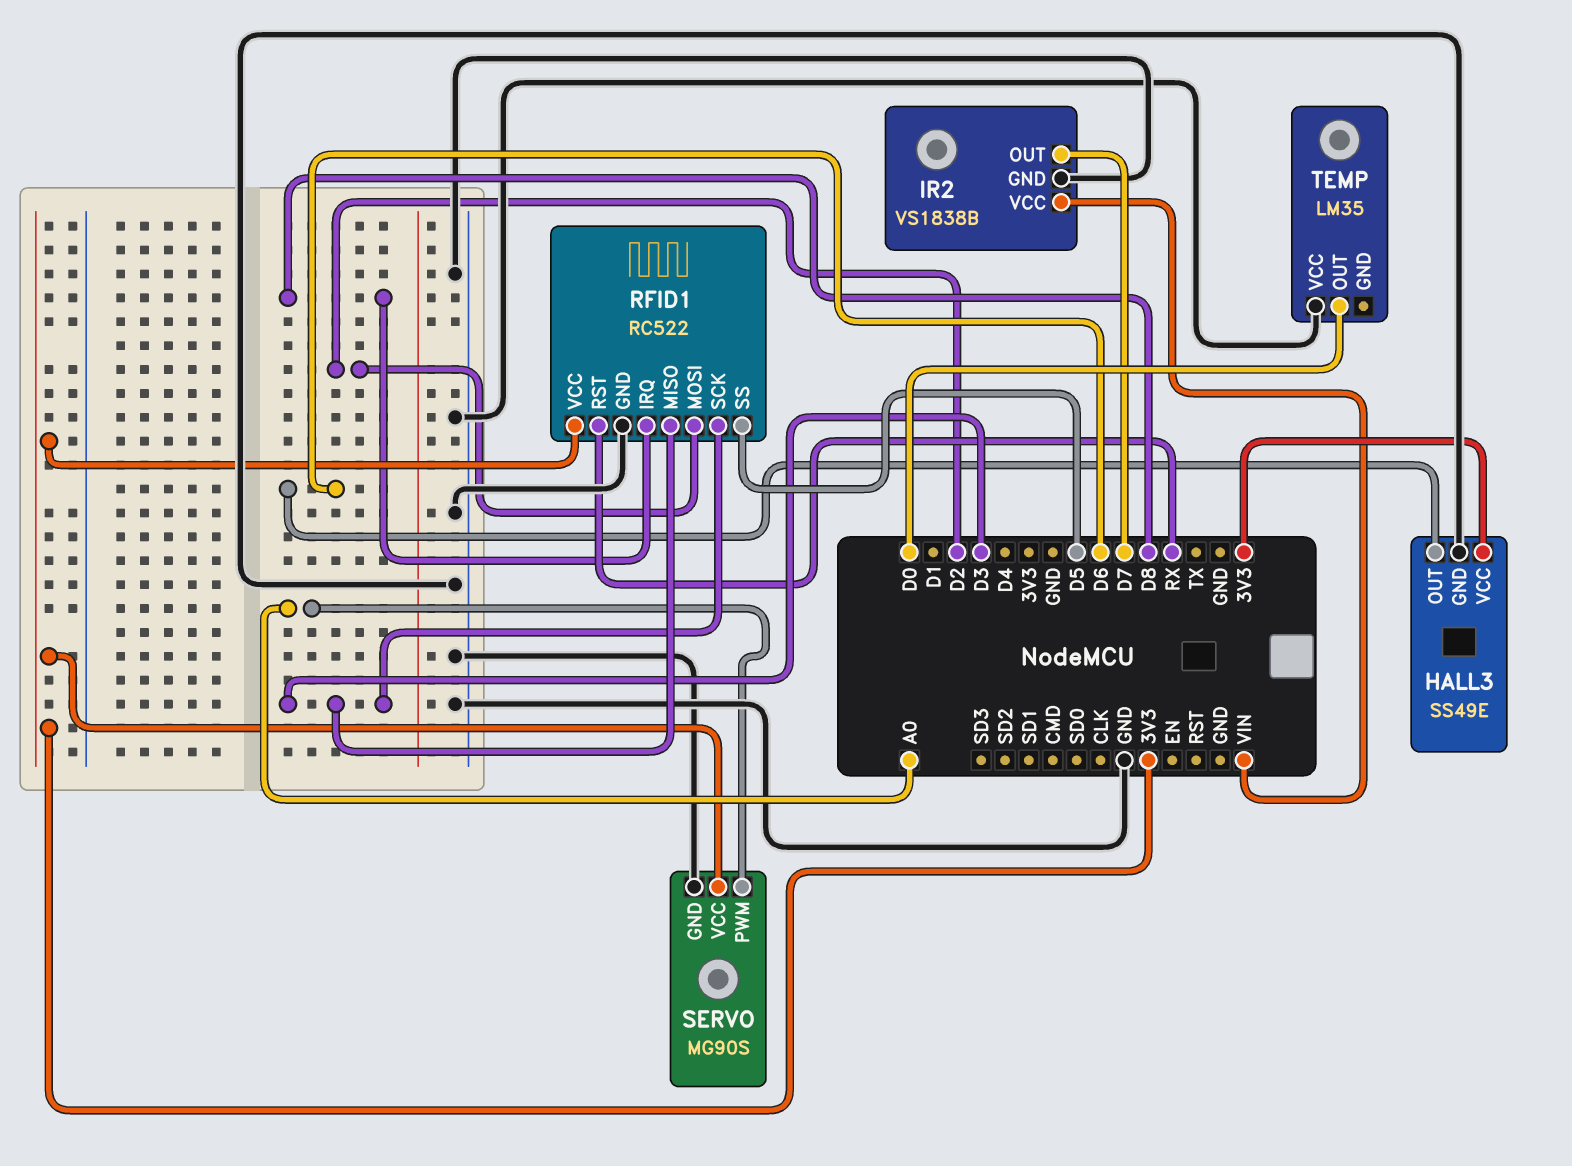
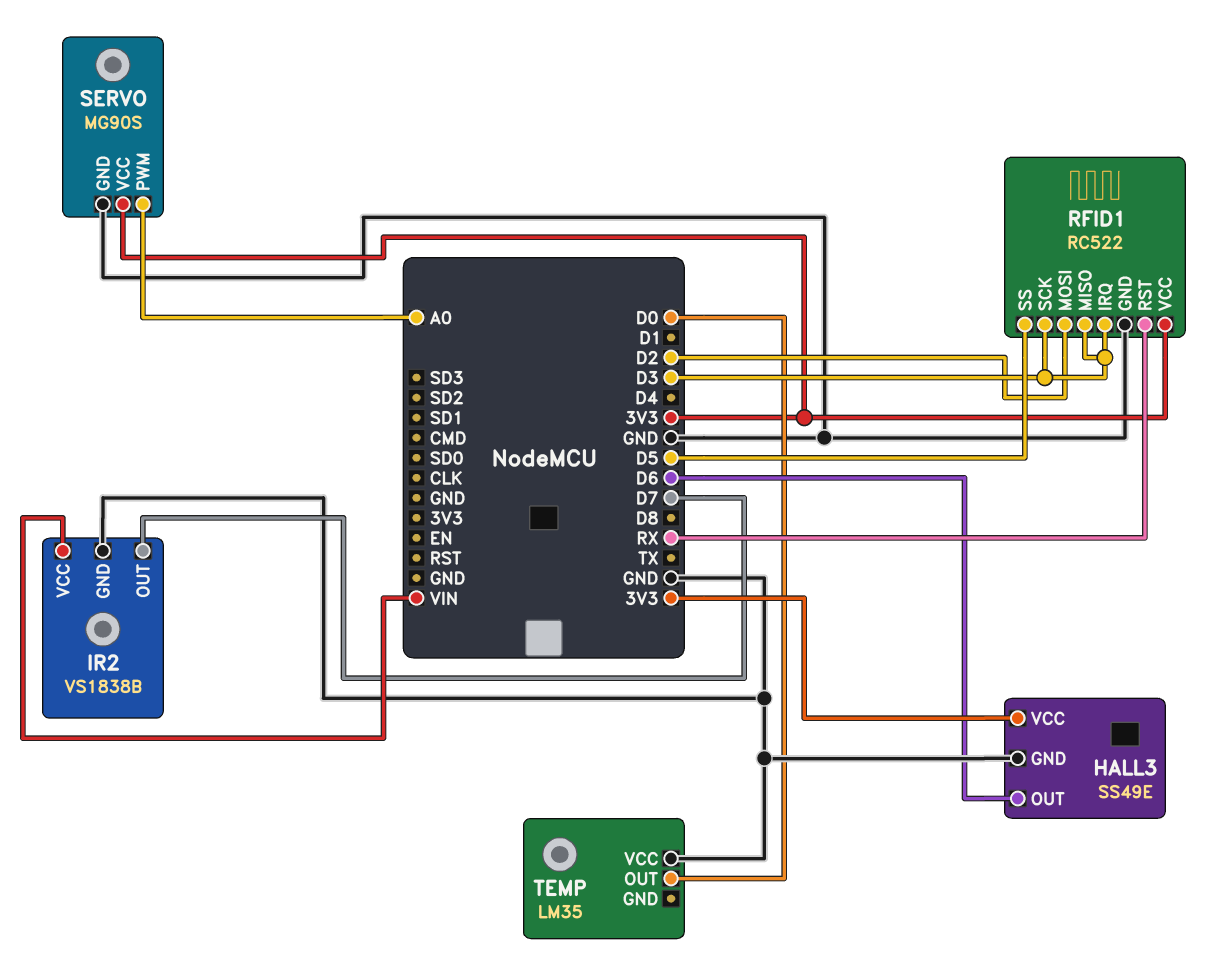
RFID1 pin IRQ: D8 -> D3

